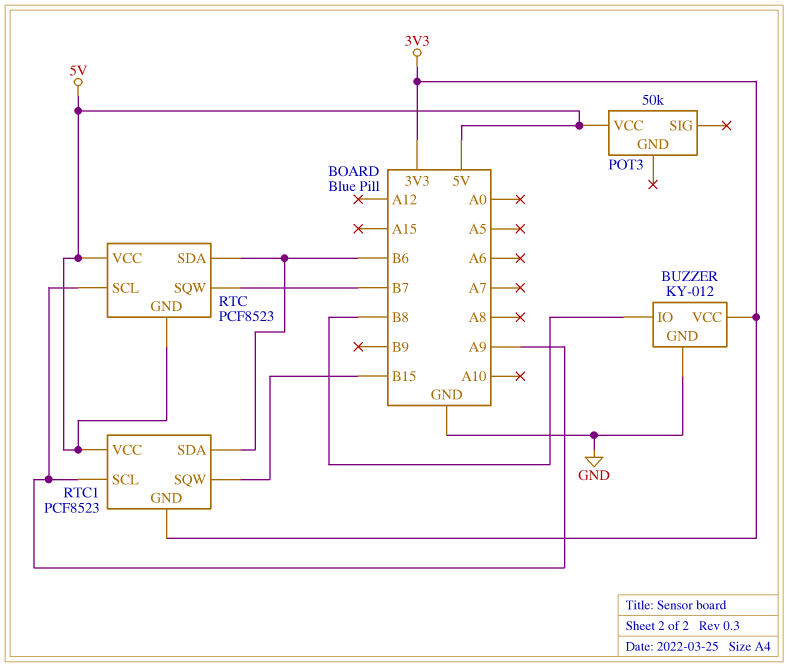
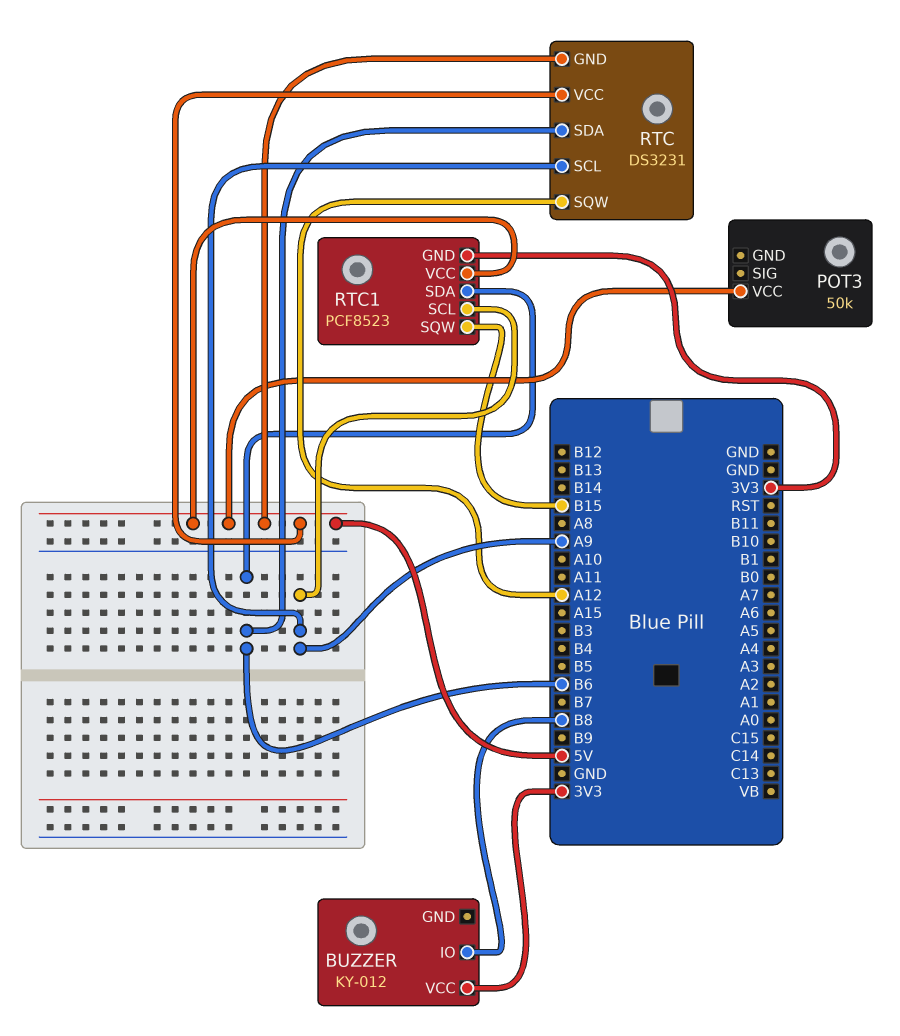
BUZZER pin GND: GND -> none
RTC: PCF8523 -> DS3231
RTC pin SQW: B7 -> A12

